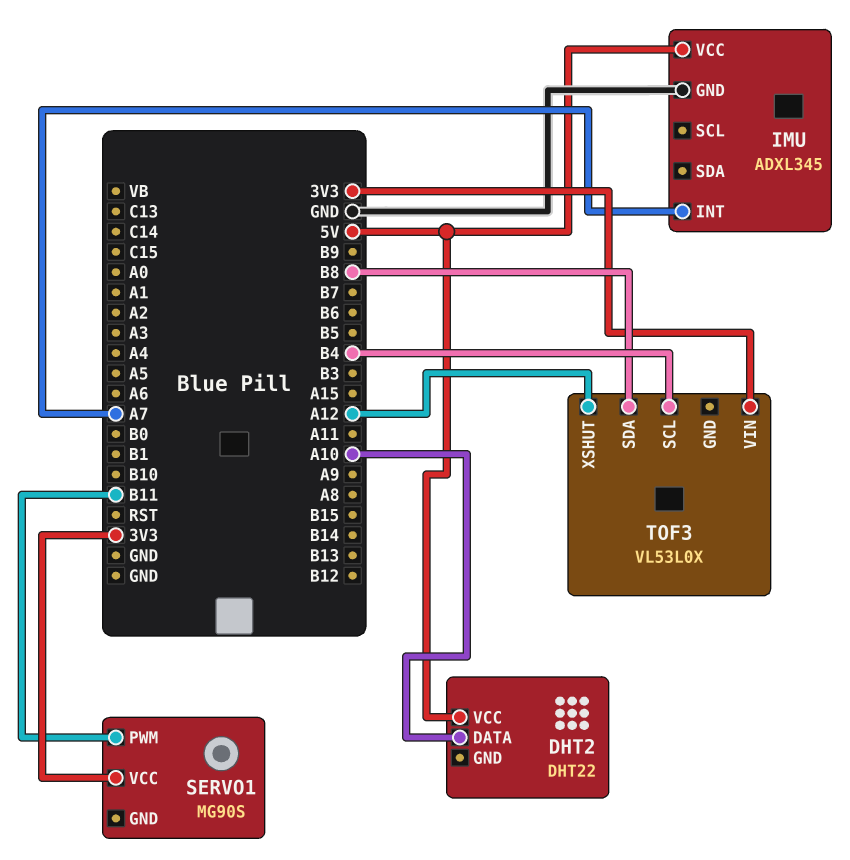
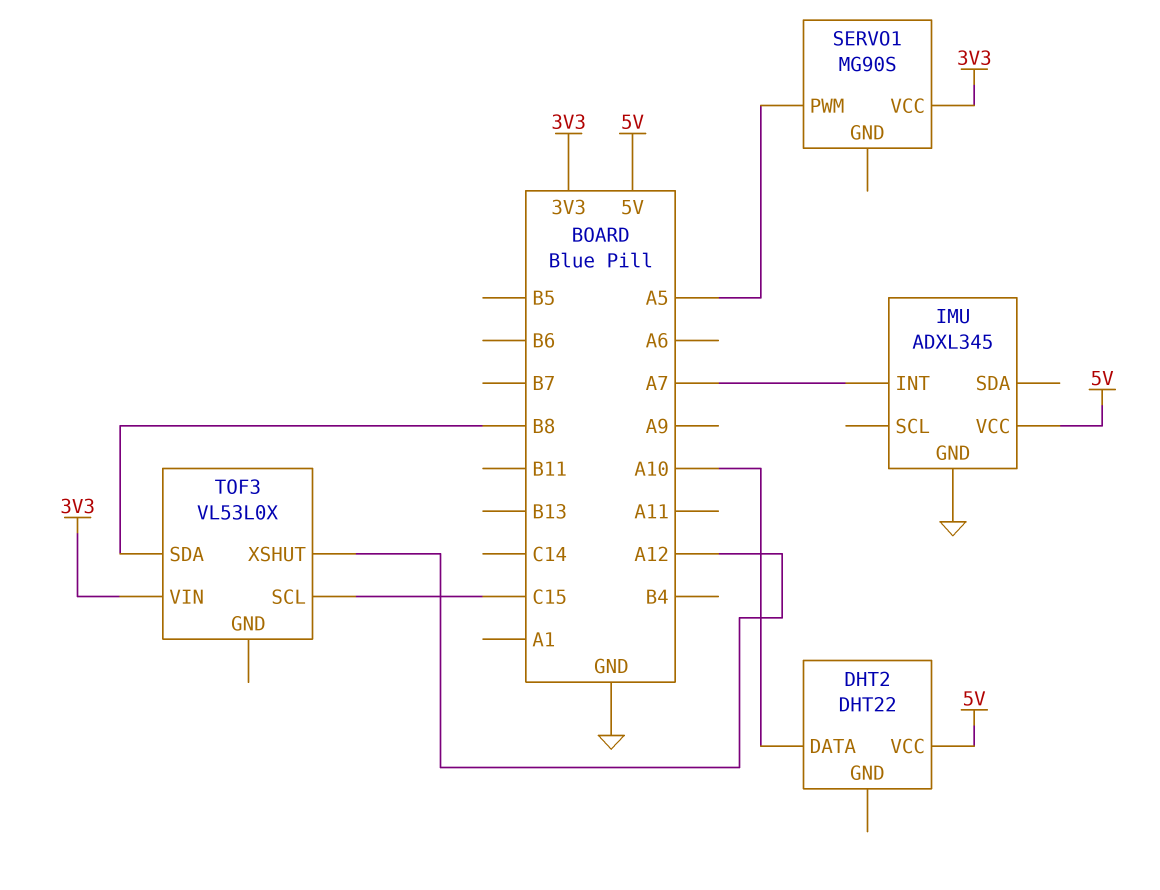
SERVO1 pin PWM: B11 -> A5
TOF3 pin SCL: B4 -> C15

